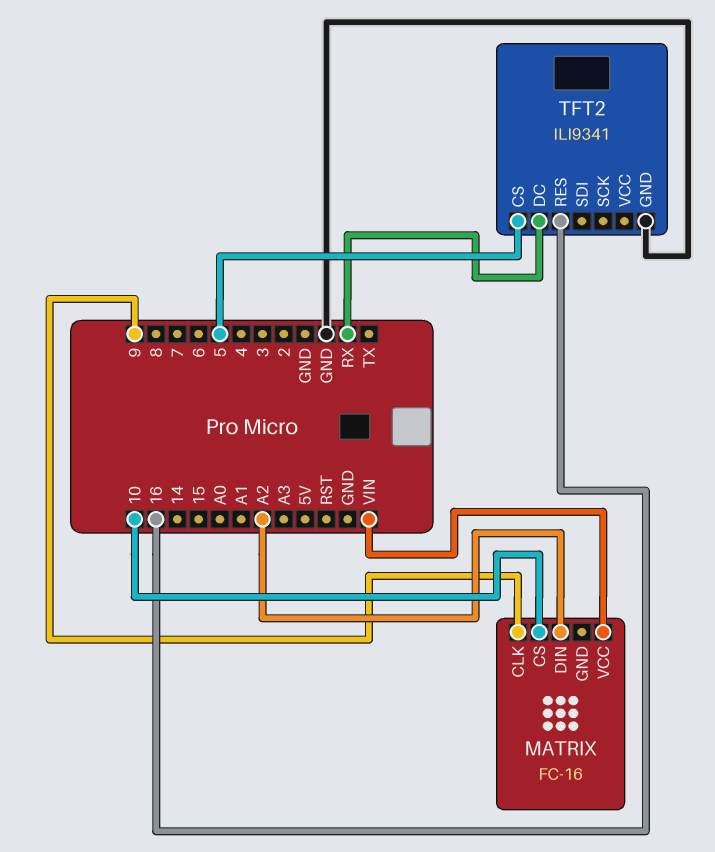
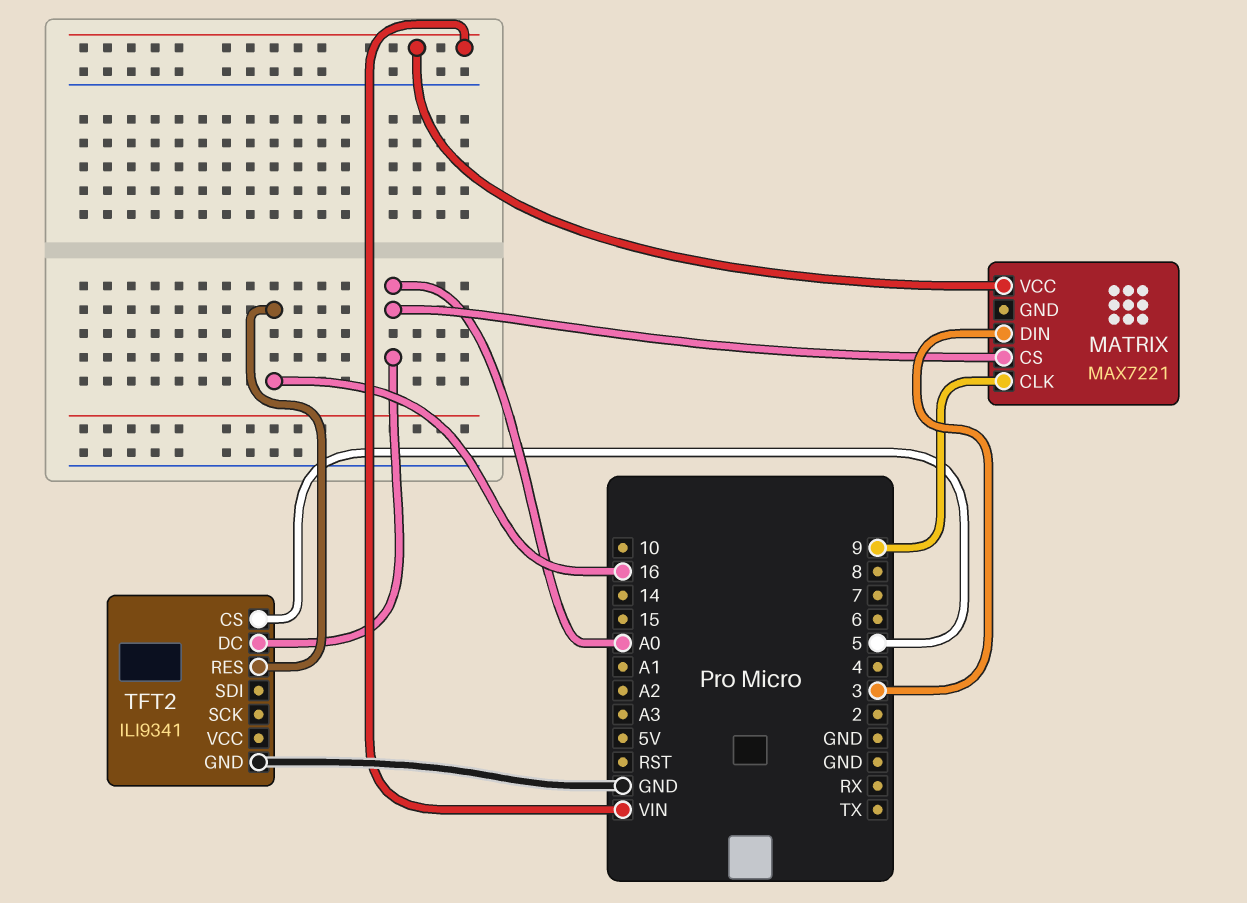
MATRIX: FC-16 -> MAX7221
MATRIX pin CS: 10 -> A0
MATRIX pin DIN: A2 -> 3
TFT2 pin DC: RX -> A0

